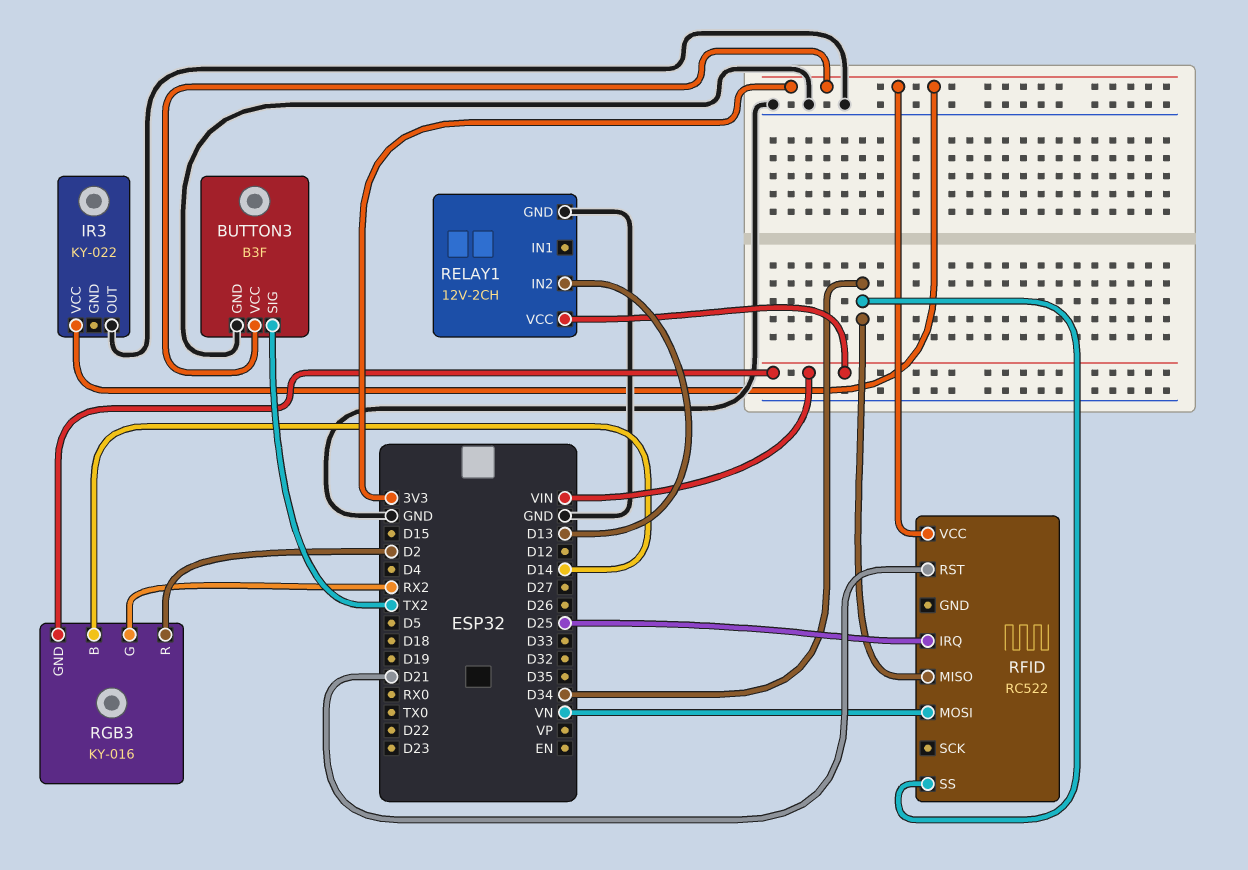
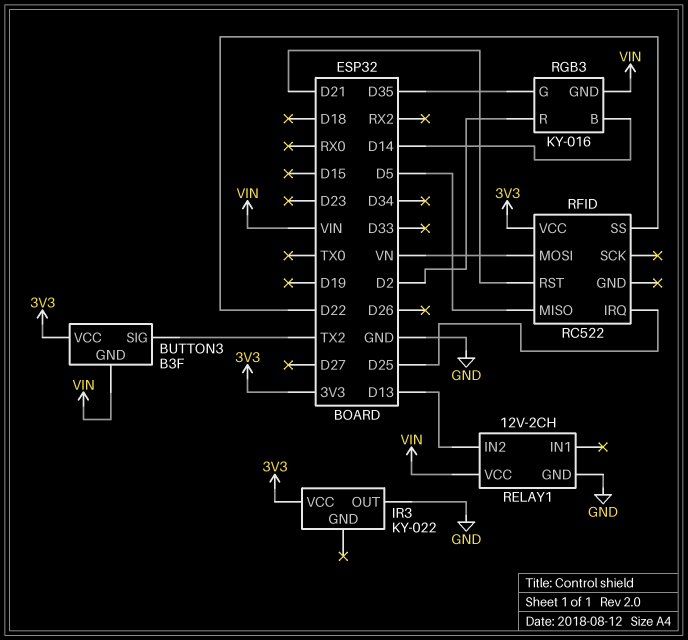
BUTTON3 pin GND: GND -> VIN
RFID pin MISO: D34 -> D5
RFID pin SS: D34 -> D22
RGB3 pin G: RX2 -> D35

